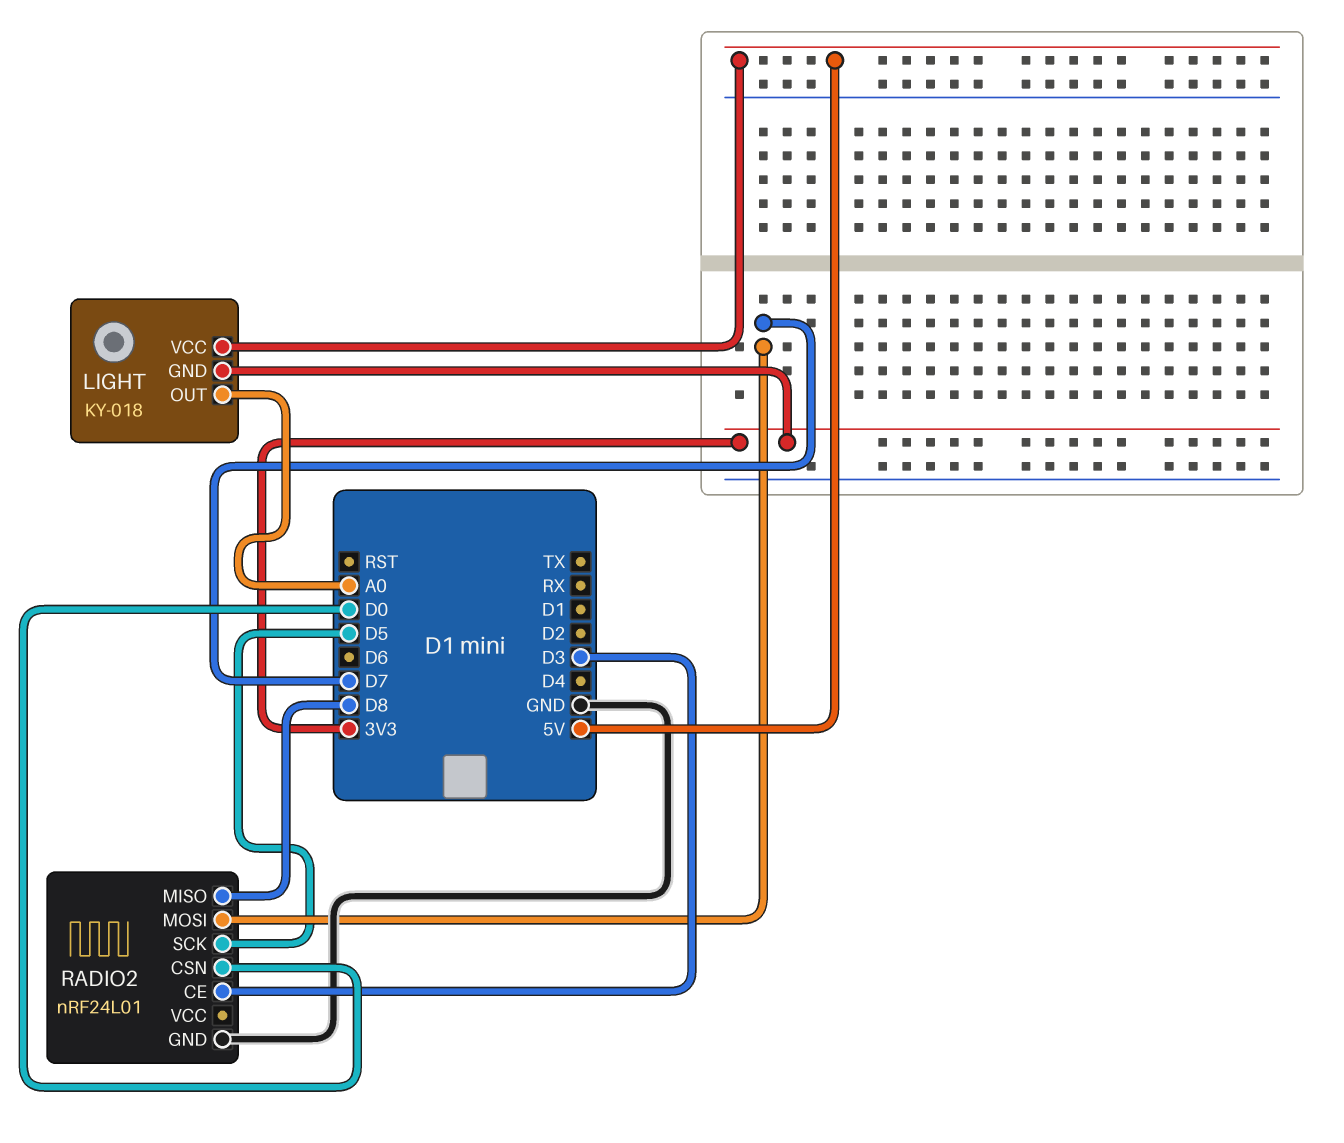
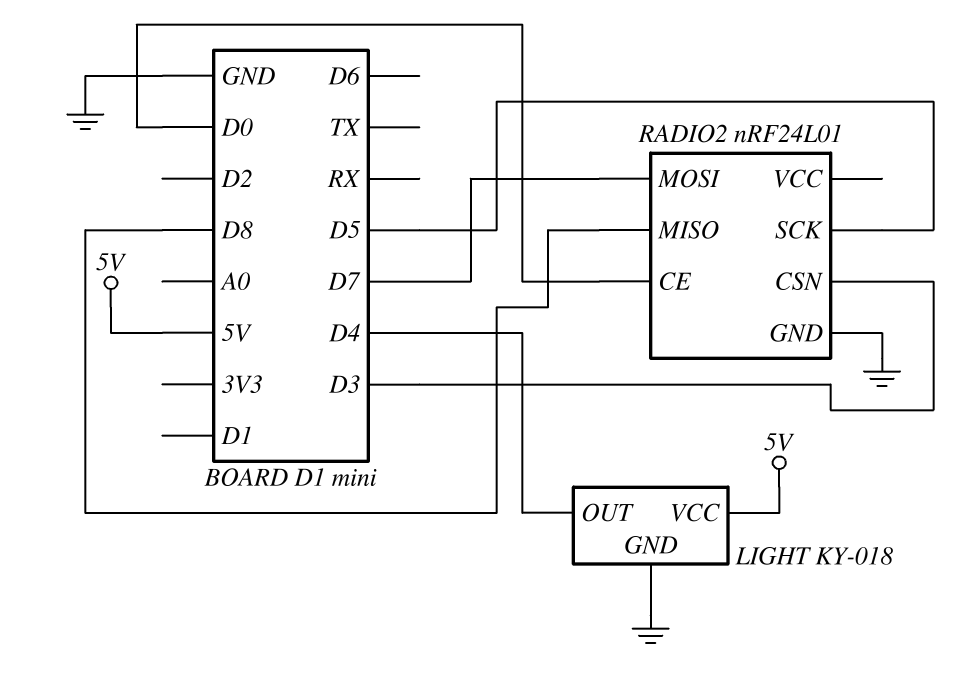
LIGHT pin GND: 3V3 -> GND
LIGHT pin OUT: A0 -> D4
RADIO2 pin CE: D3 -> D0
RADIO2 pin CSN: D0 -> D3

